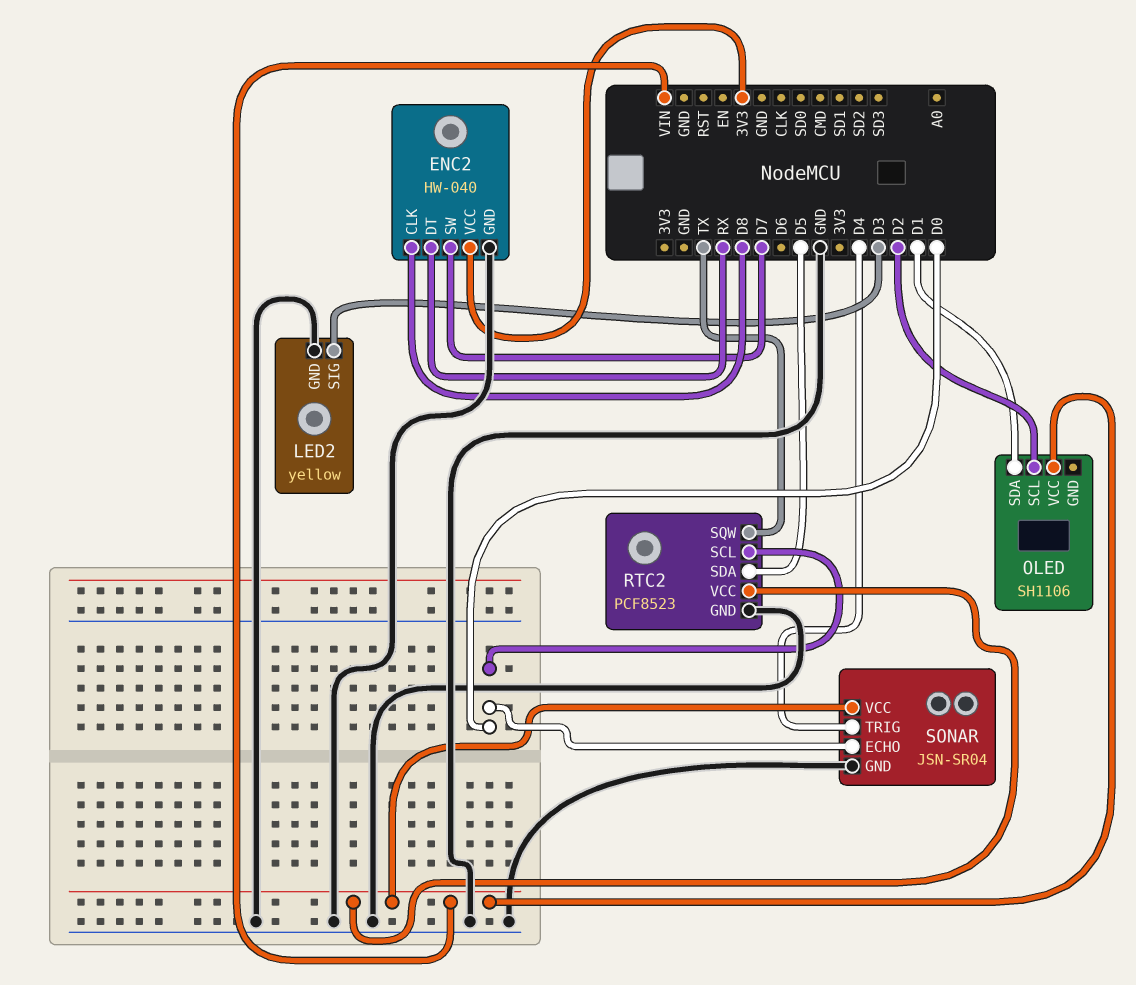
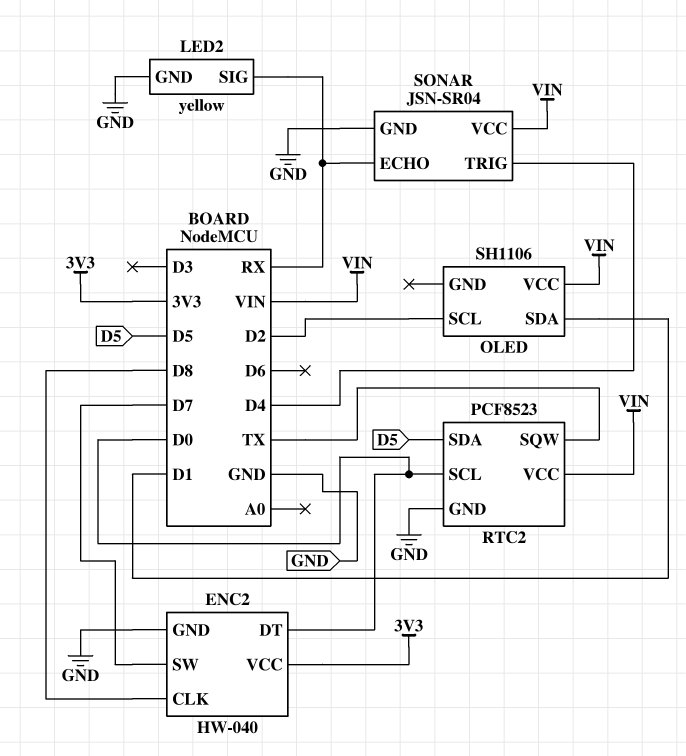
ENC2 pin DT: RX -> D0
LED2 pin SIG: D3 -> RX
SONAR pin ECHO: D0 -> RX

